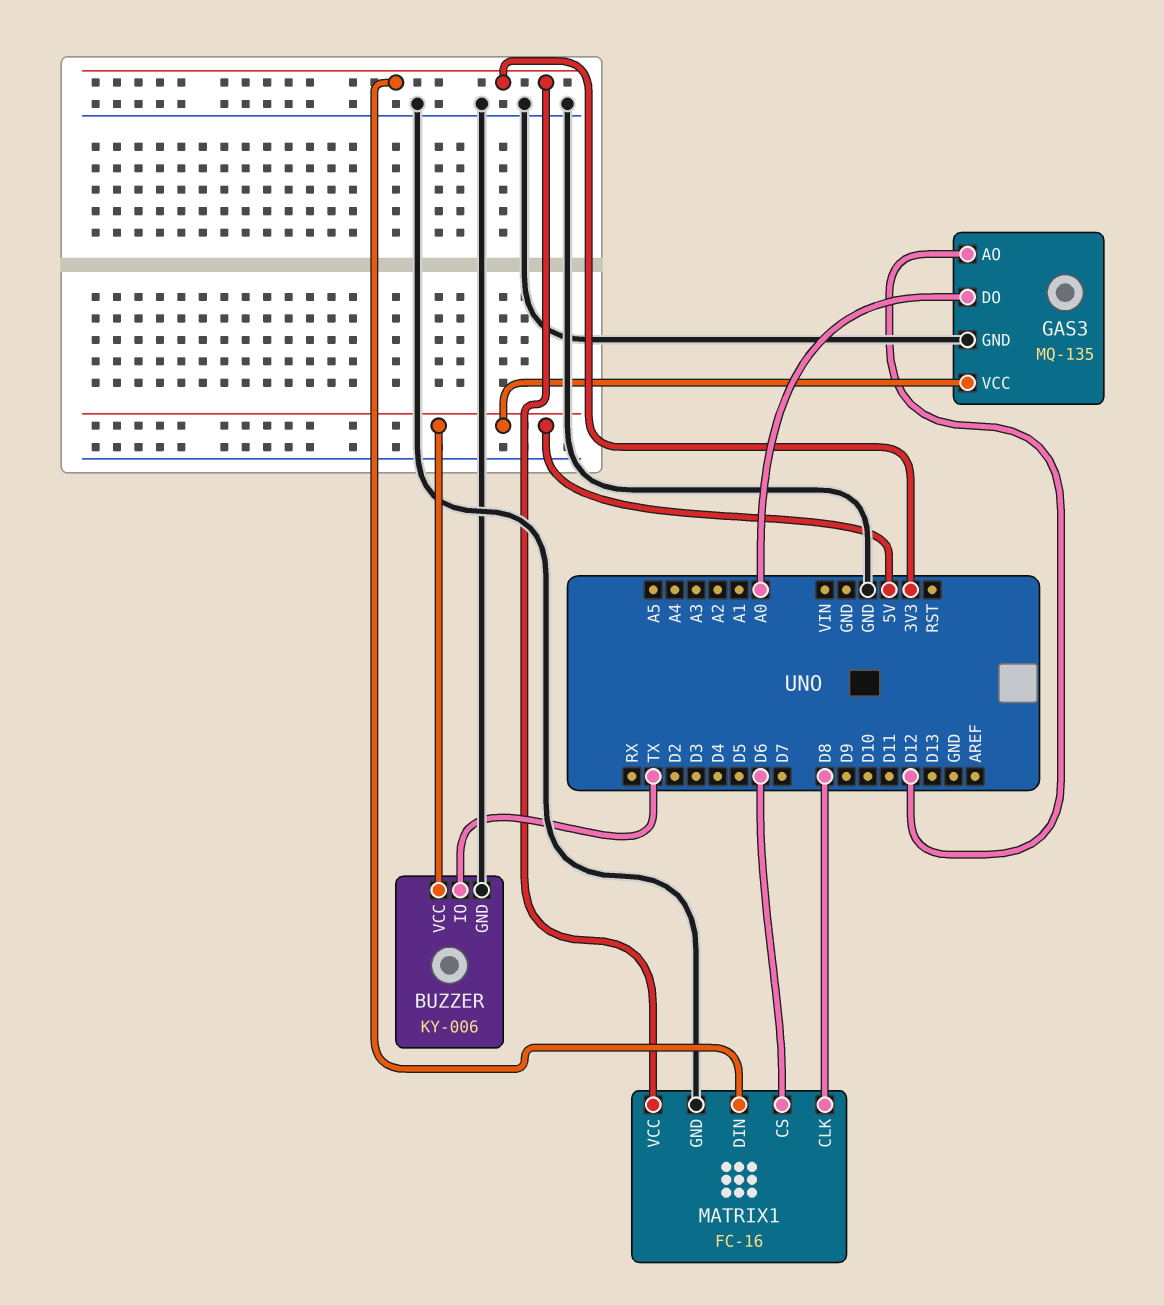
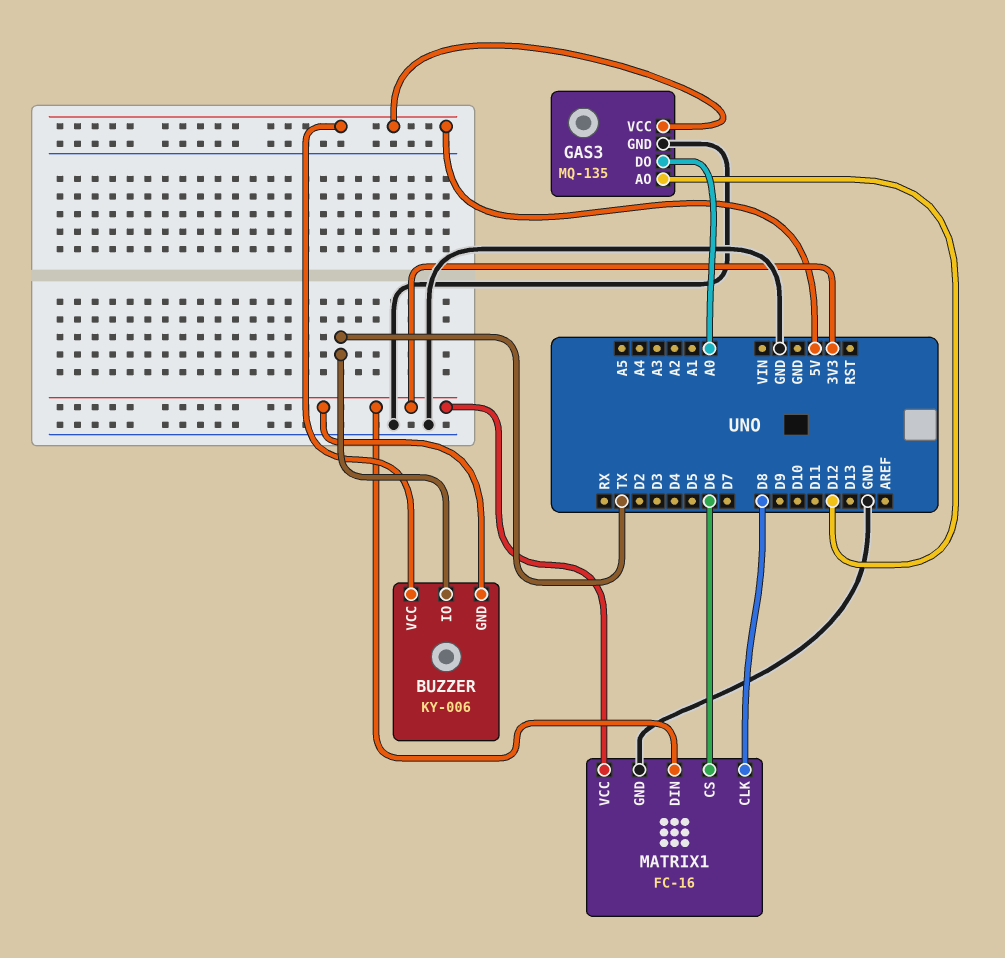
BUZZER pin GND: GND -> 3V3

